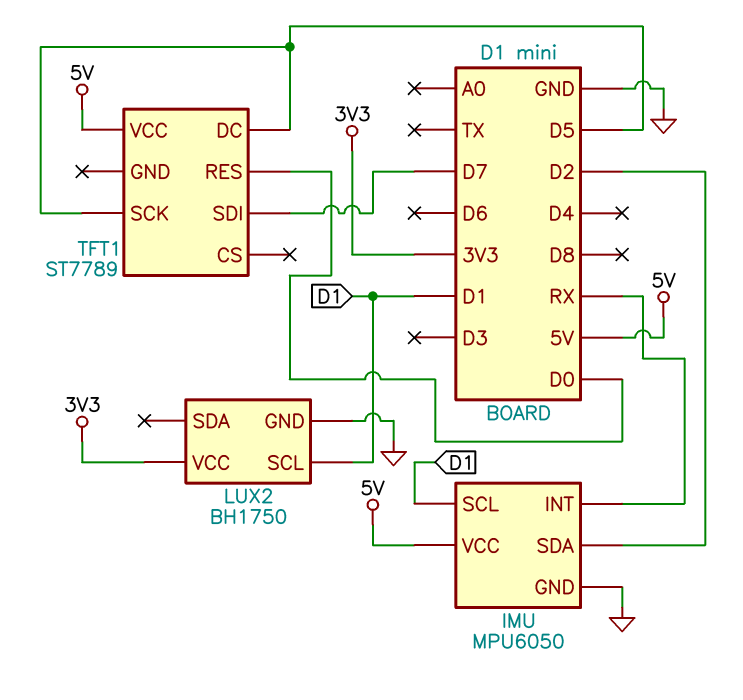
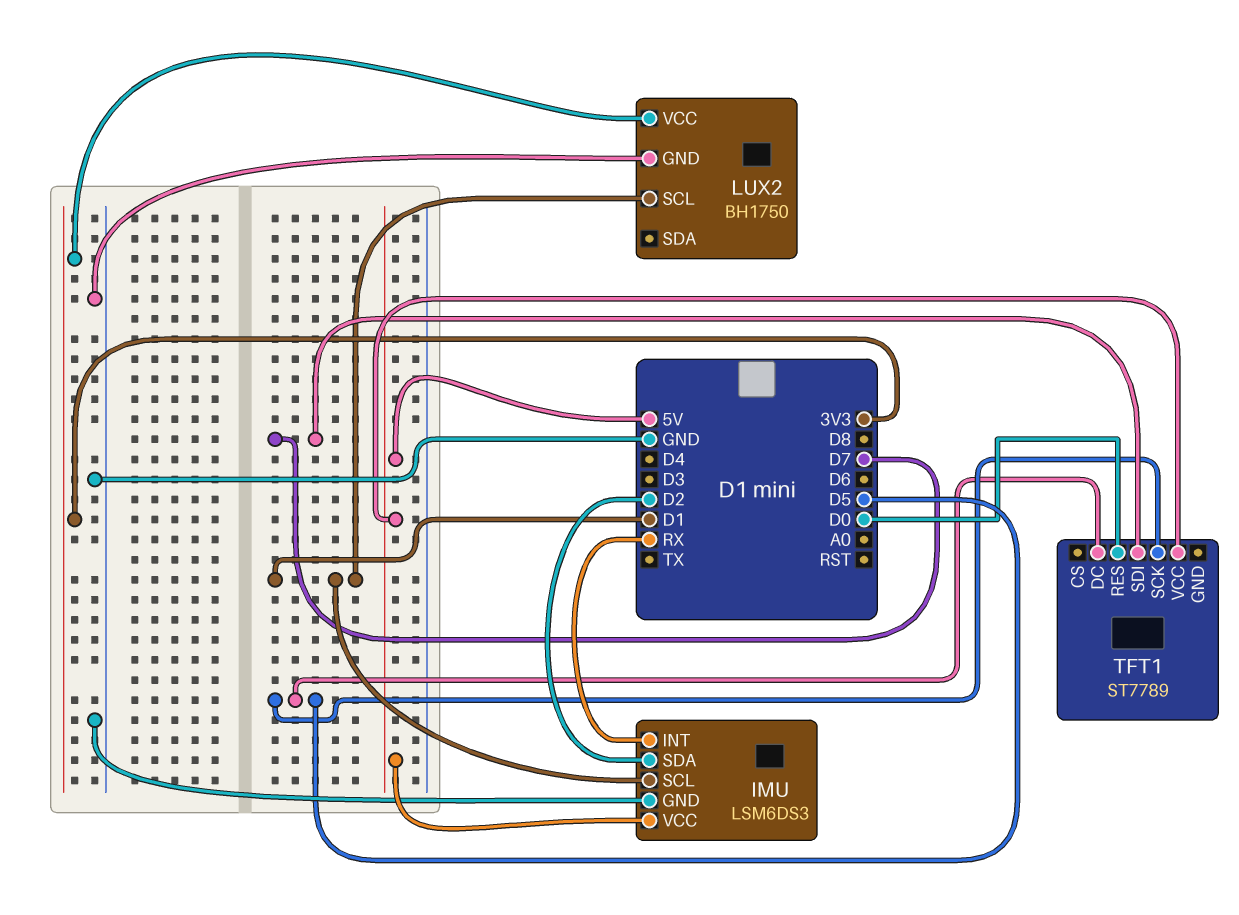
IMU: MPU6050 -> LSM6DS3

